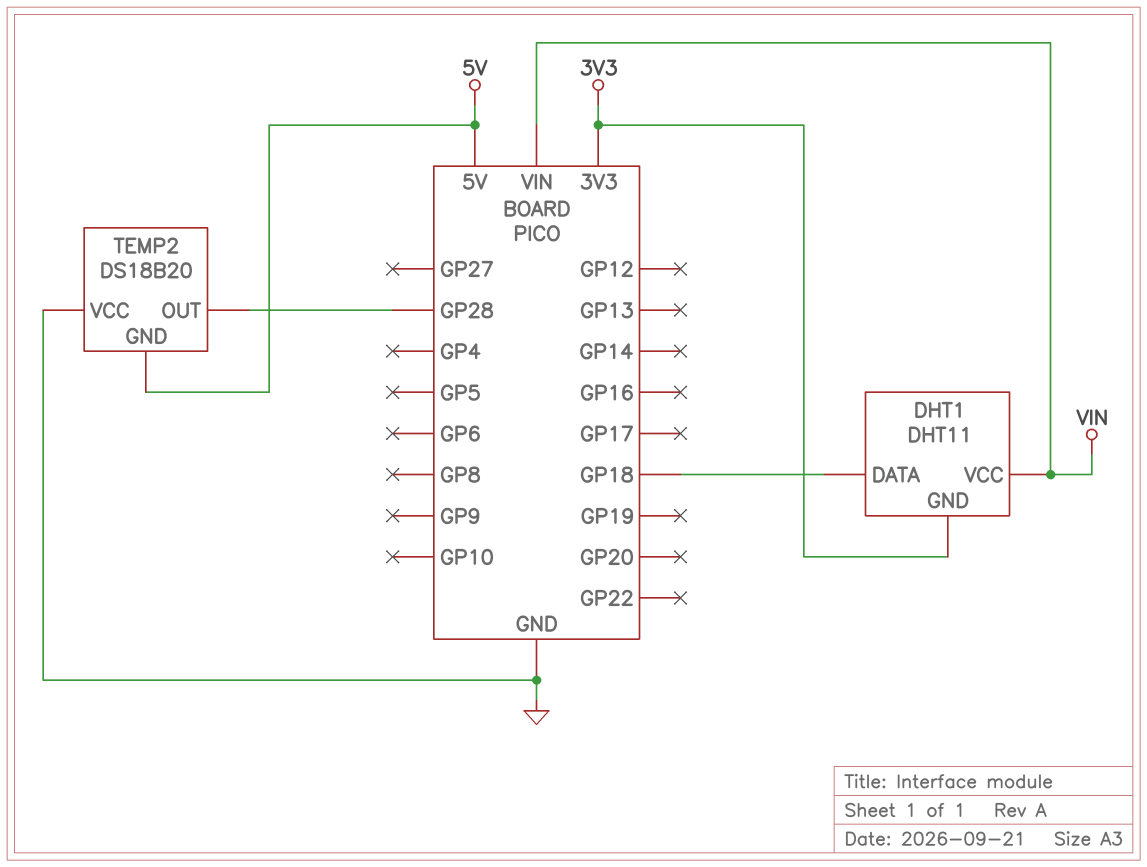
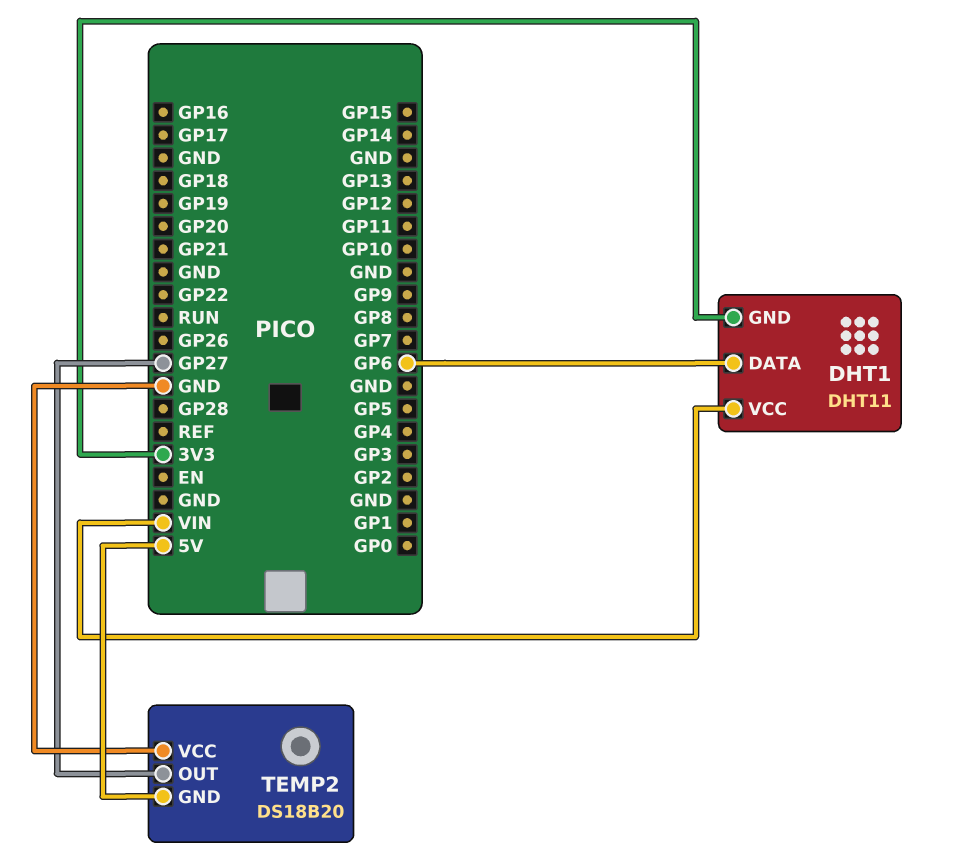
DHT1 pin DATA: GP18 -> GP6
TEMP2 pin OUT: GP28 -> GP27

